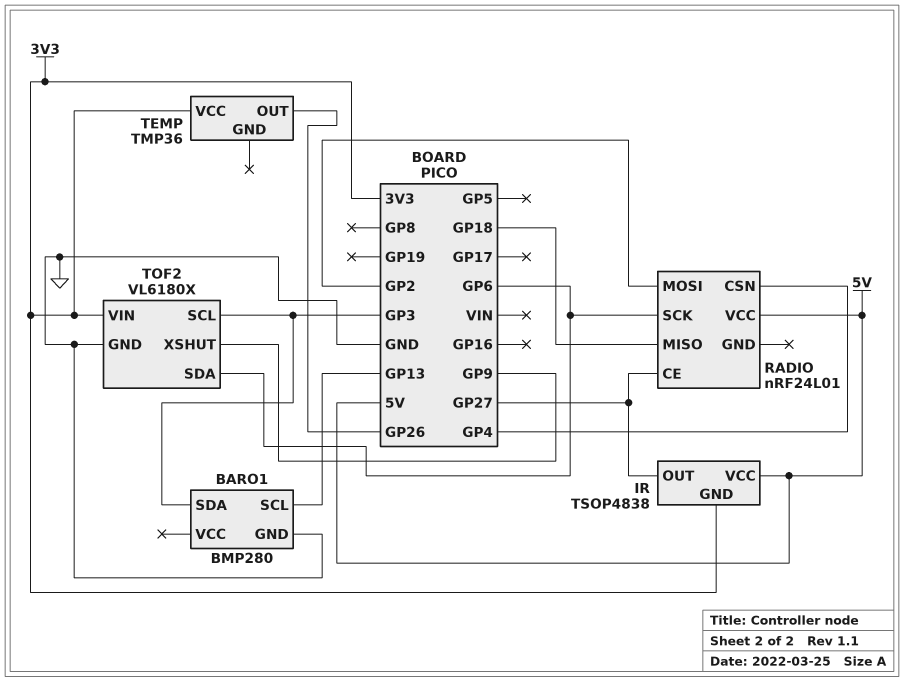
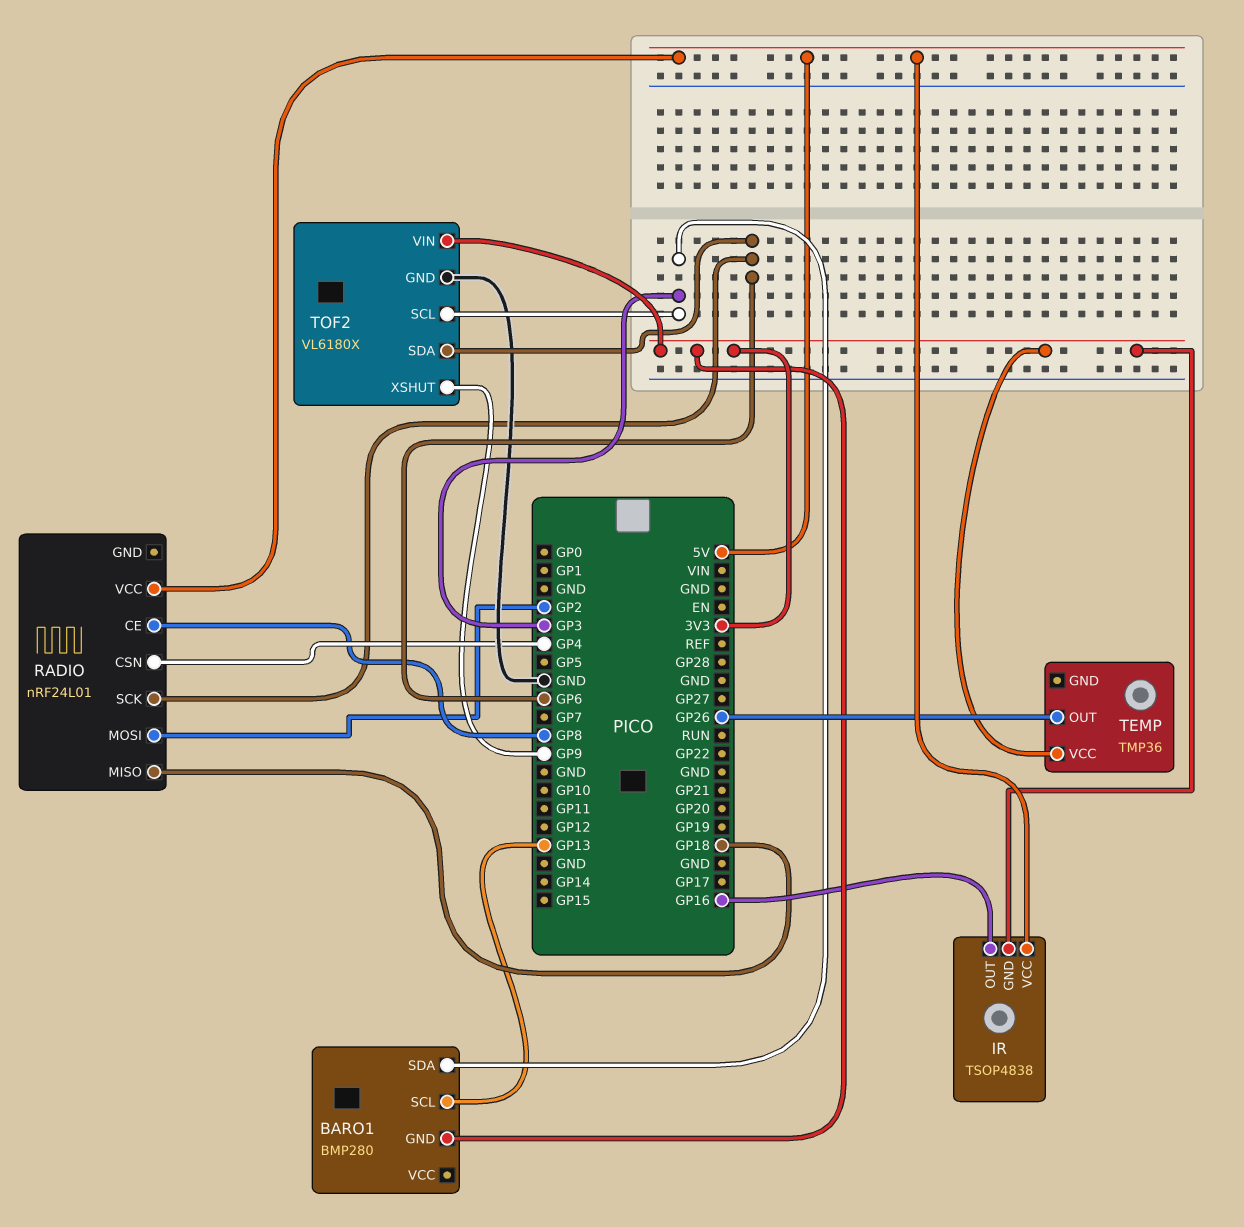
BARO1 pin GND: GND -> 3V3
IR pin OUT: GP27 -> GP16
RADIO pin CE: GP27 -> GP8

